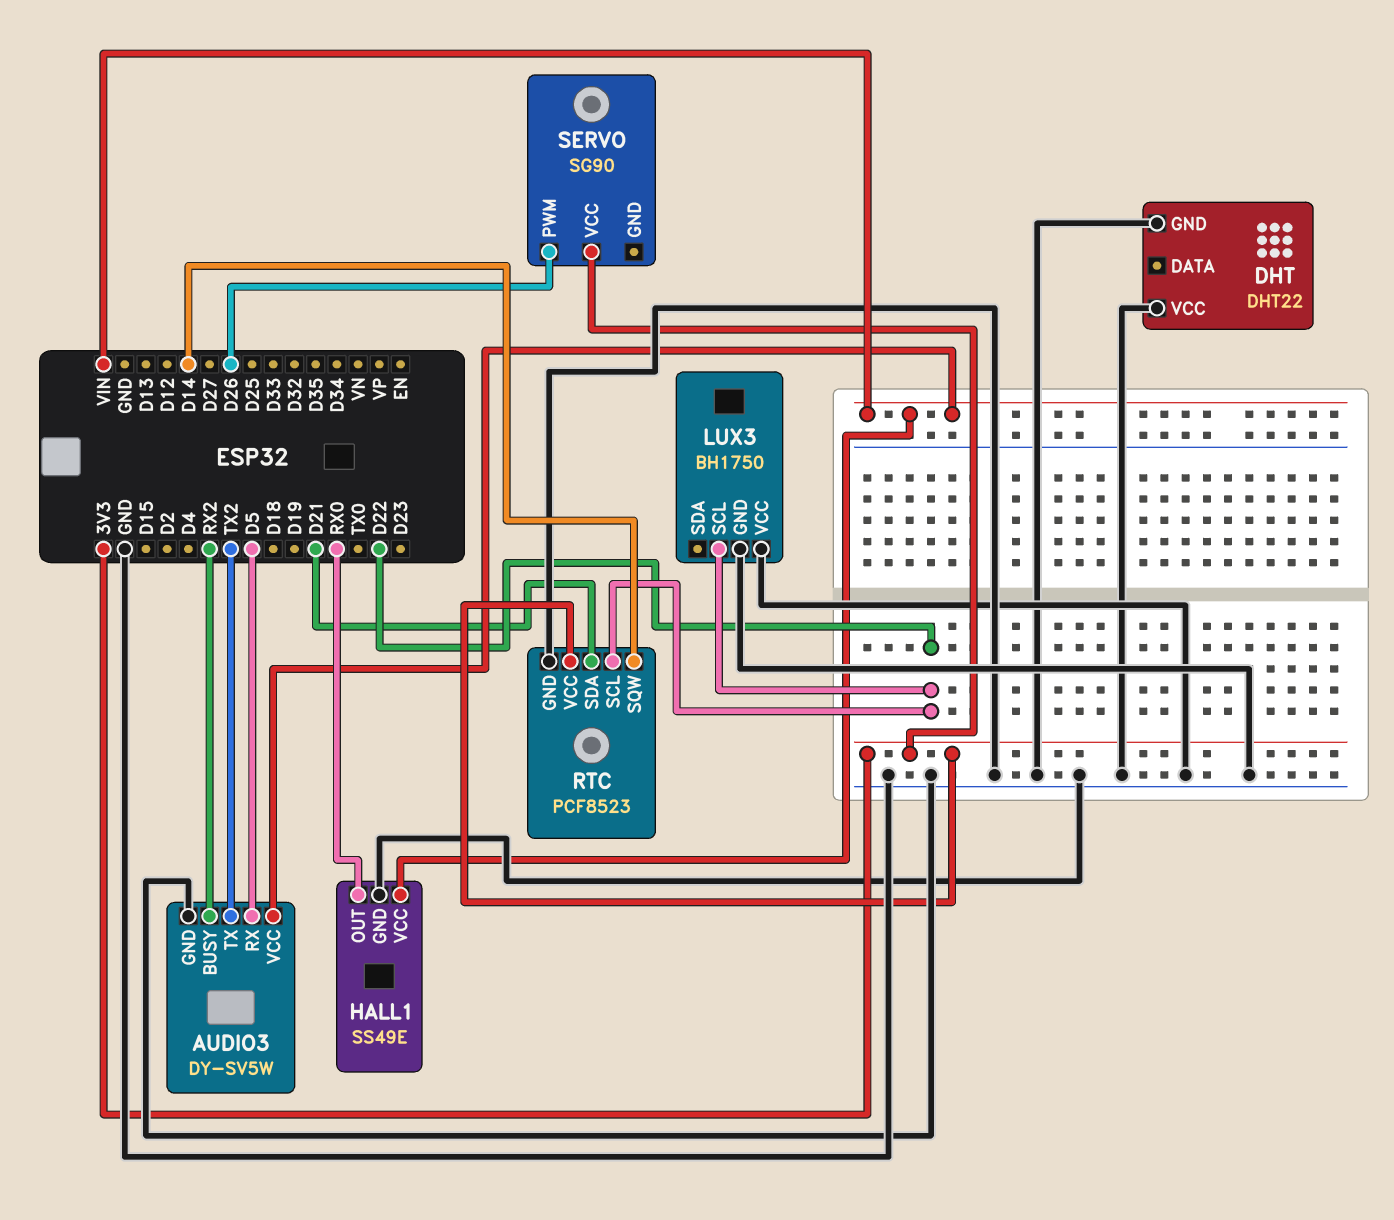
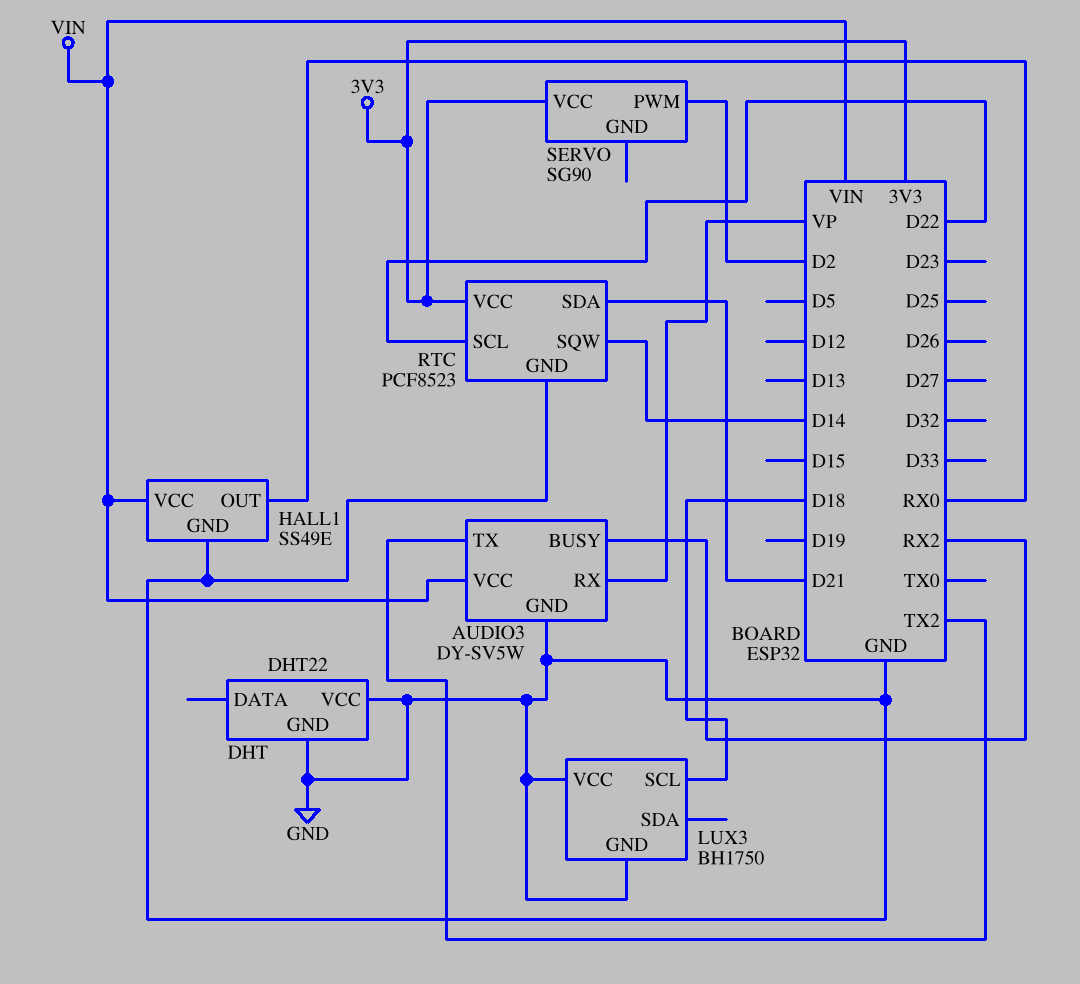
AUDIO3 pin RX: D5 -> VP
LUX3 pin SCL: D22 -> D18
SERVO pin PWM: D26 -> D2

